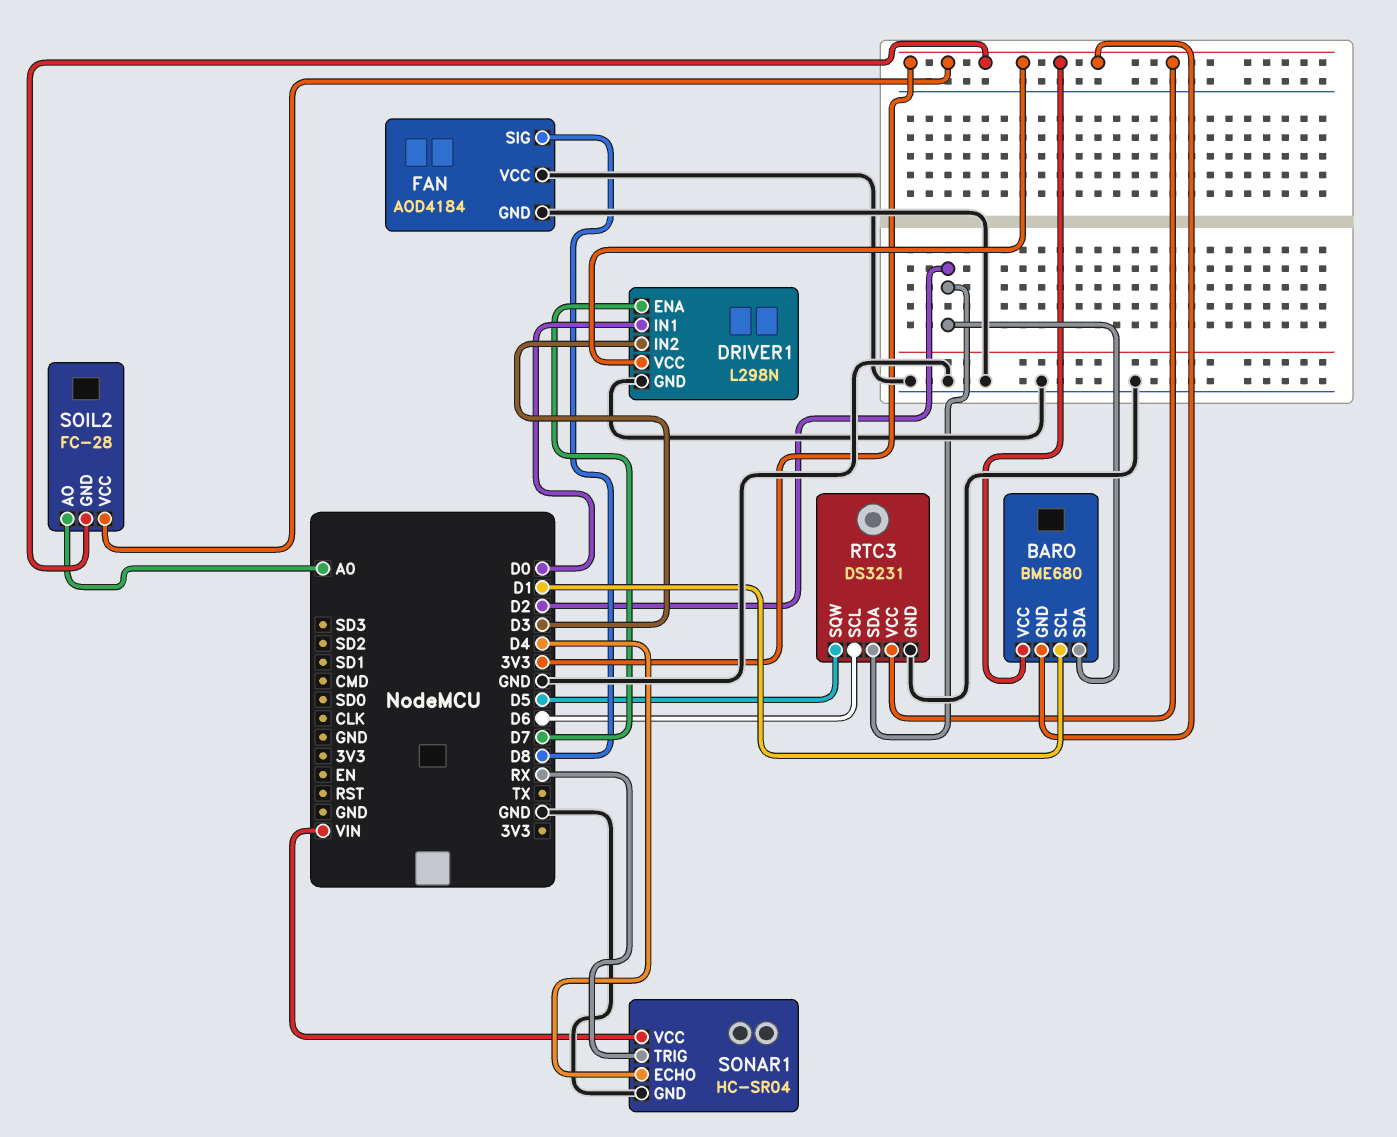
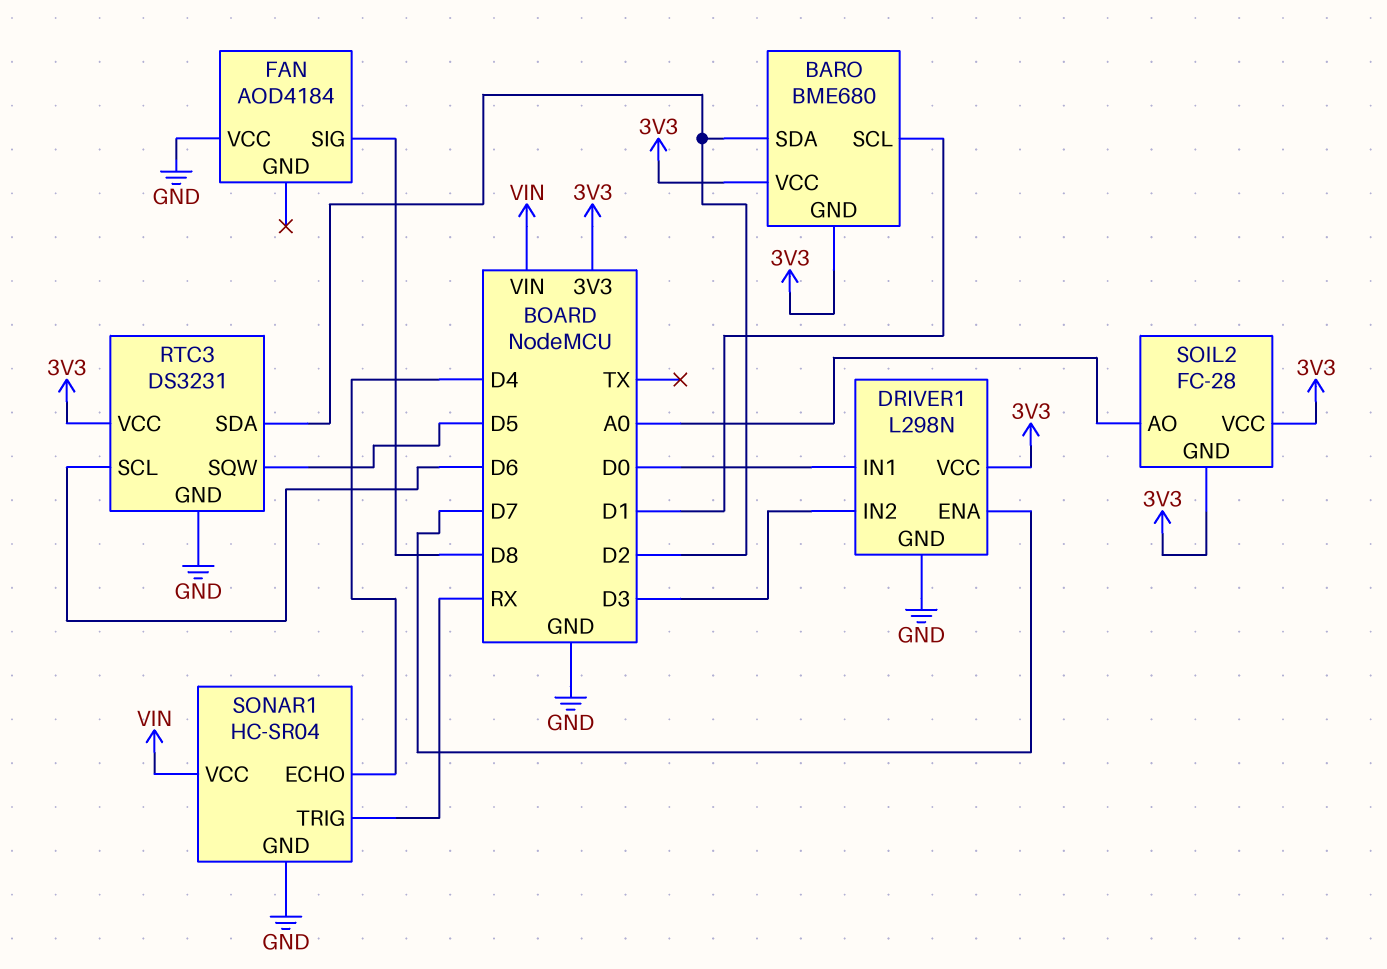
FAN pin GND: GND -> none

